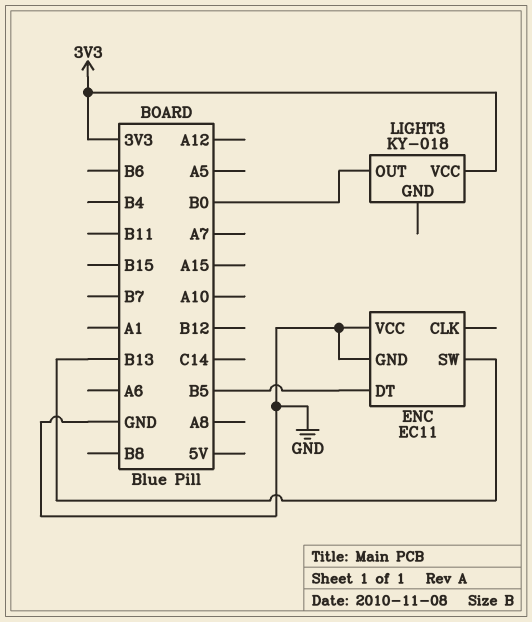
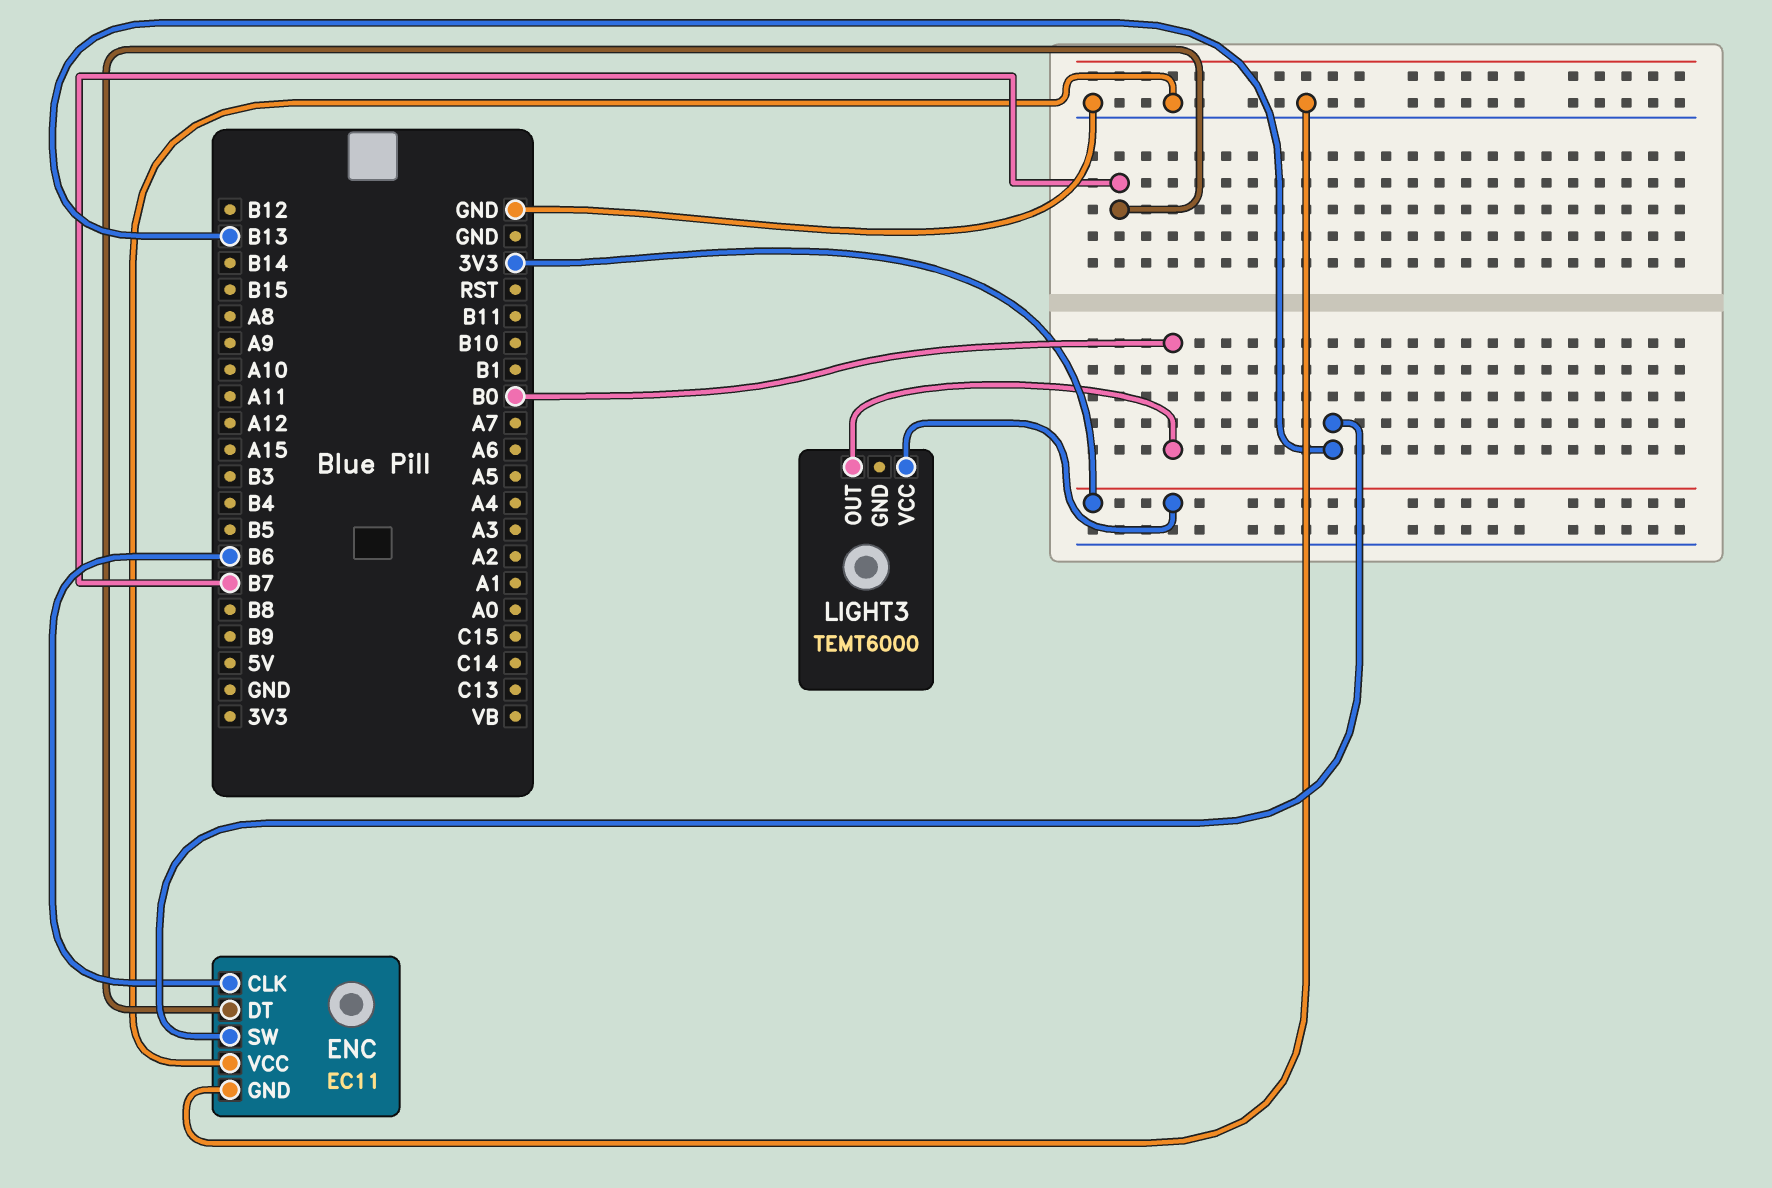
ENC pin CLK: none -> B6
ENC pin DT: B5 -> B7
LIGHT3: KY-018 -> TEMT6000

